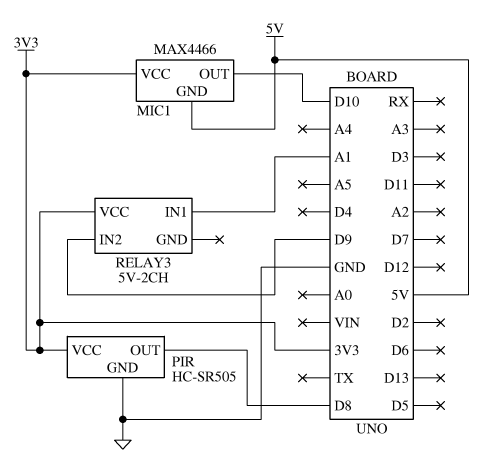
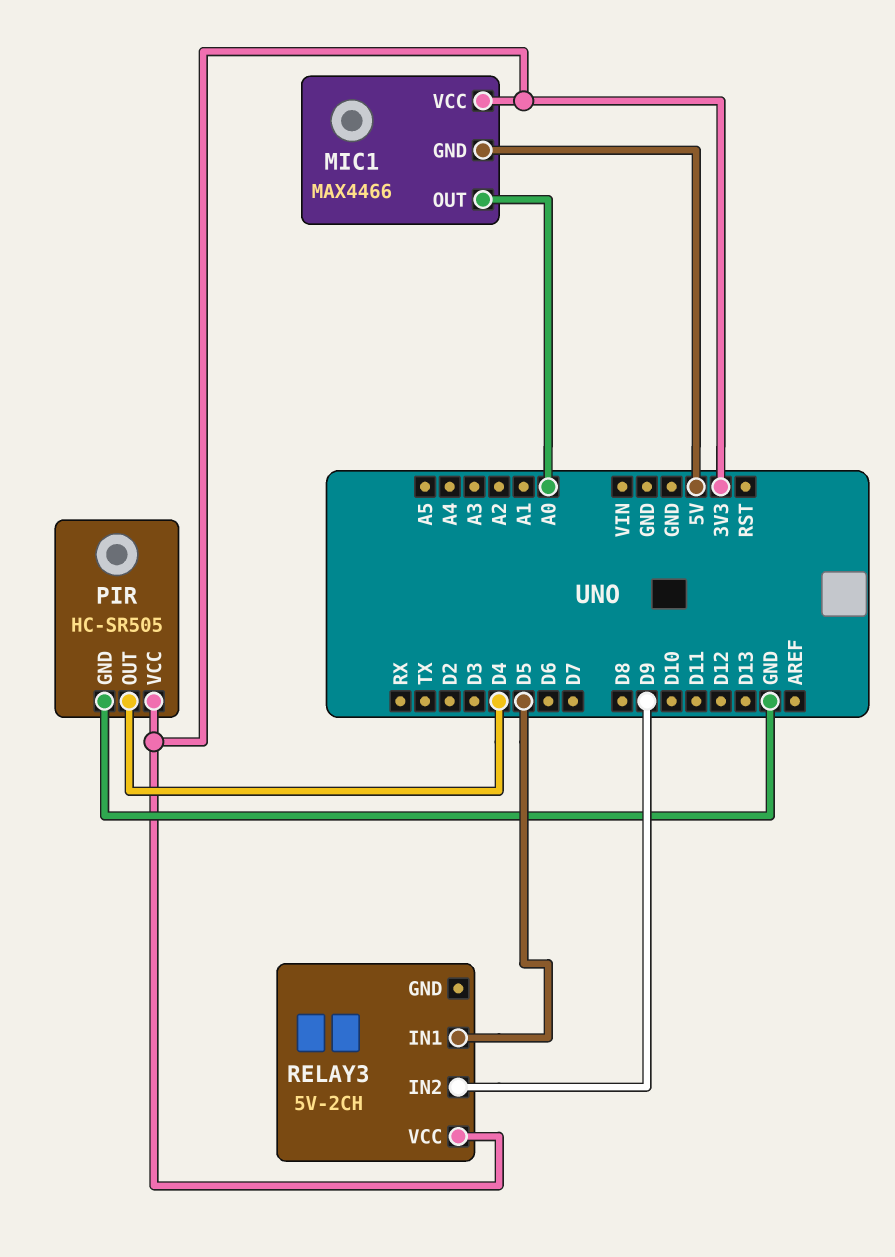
MIC1 pin OUT: D10 -> A0
PIR pin OUT: D8 -> D4
RELAY3 pin IN1: A1 -> D5

